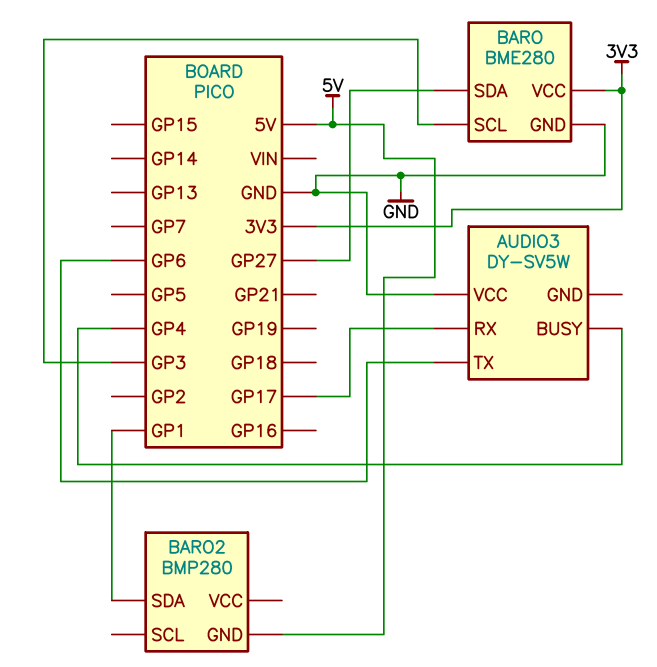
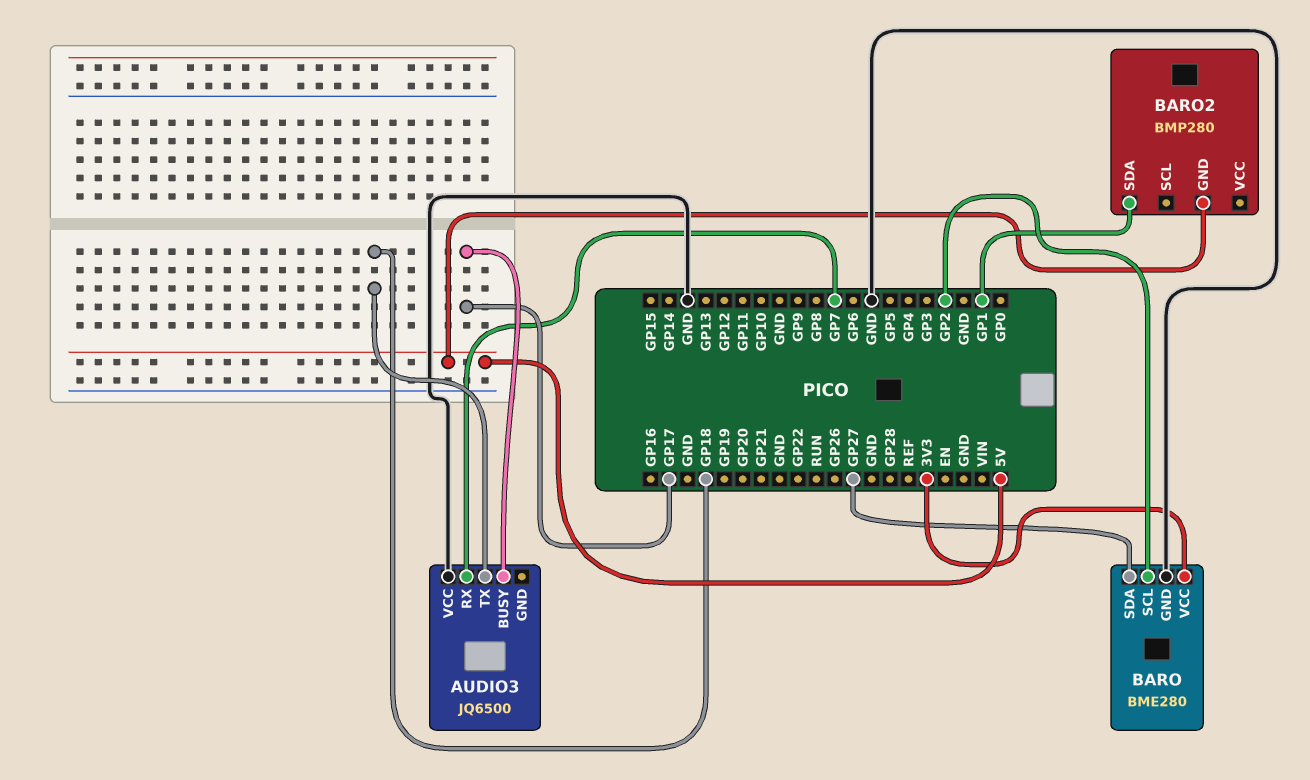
AUDIO3: DY-SV5W -> JQ6500
AUDIO3 pin BUSY: GP4 -> GP17
AUDIO3 pin RX: GP17 -> GP7
AUDIO3 pin TX: GP6 -> GP18
BARO pin SCL: GP3 -> GP2

